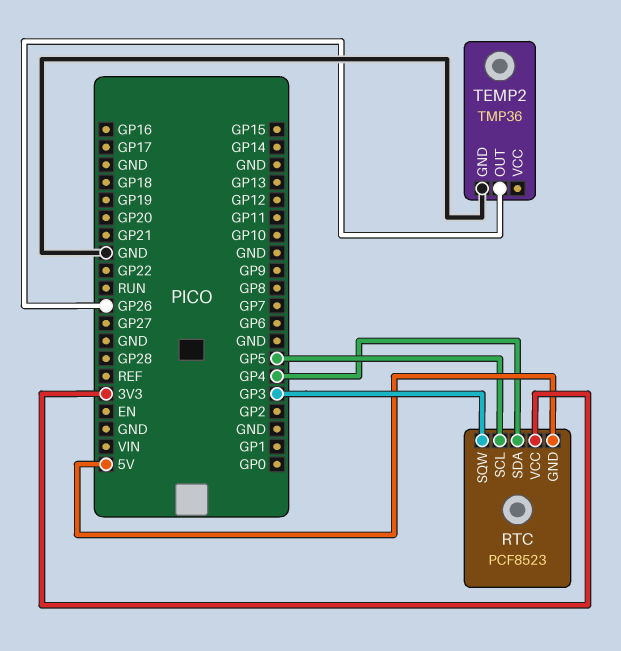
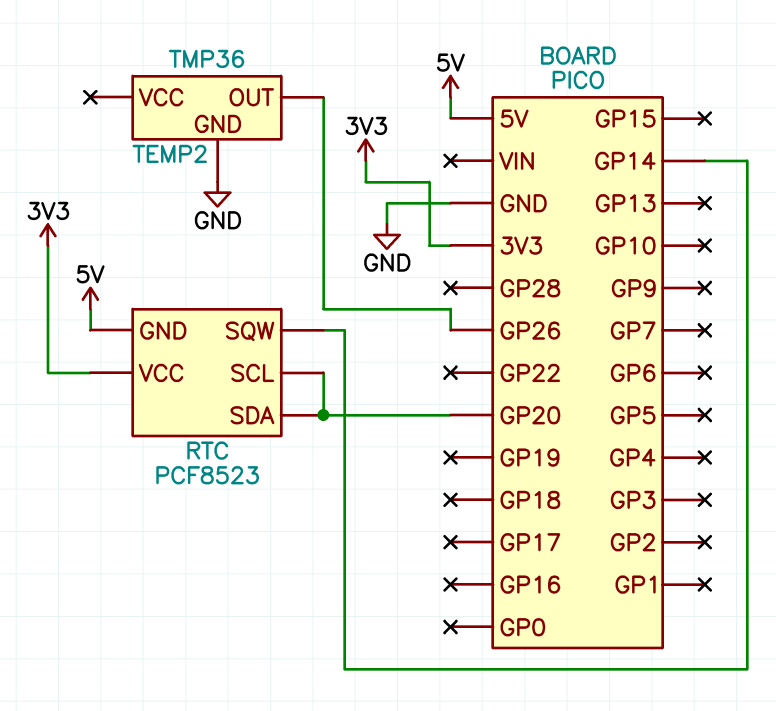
RTC pin SCL: GP5 -> GP20
RTC pin SDA: GP4 -> GP20
RTC pin SQW: GP3 -> GP14

